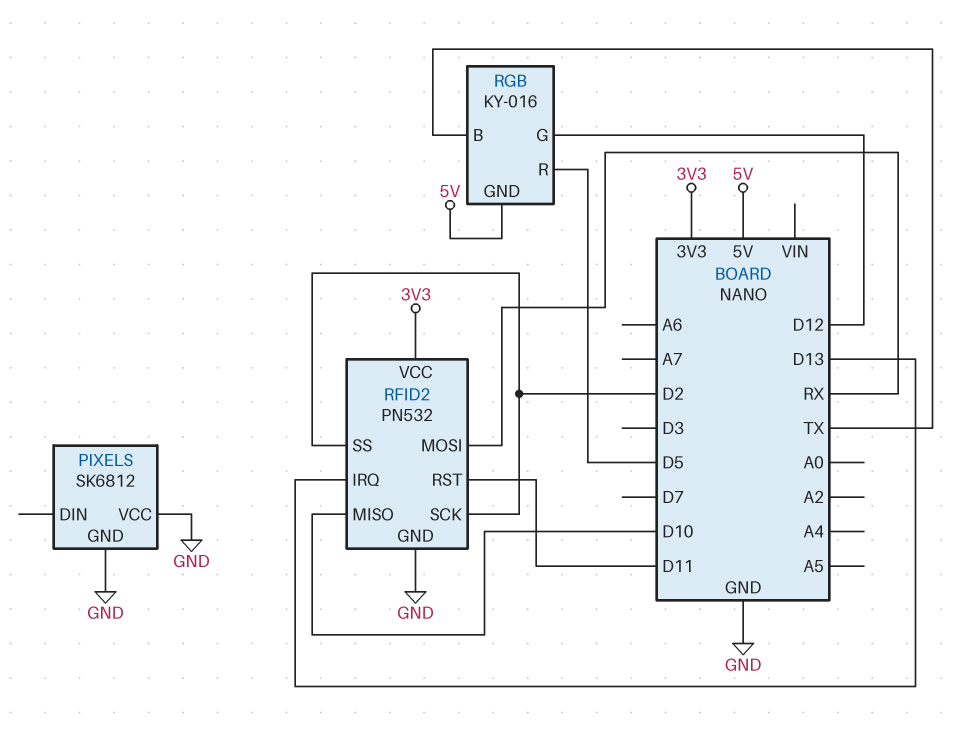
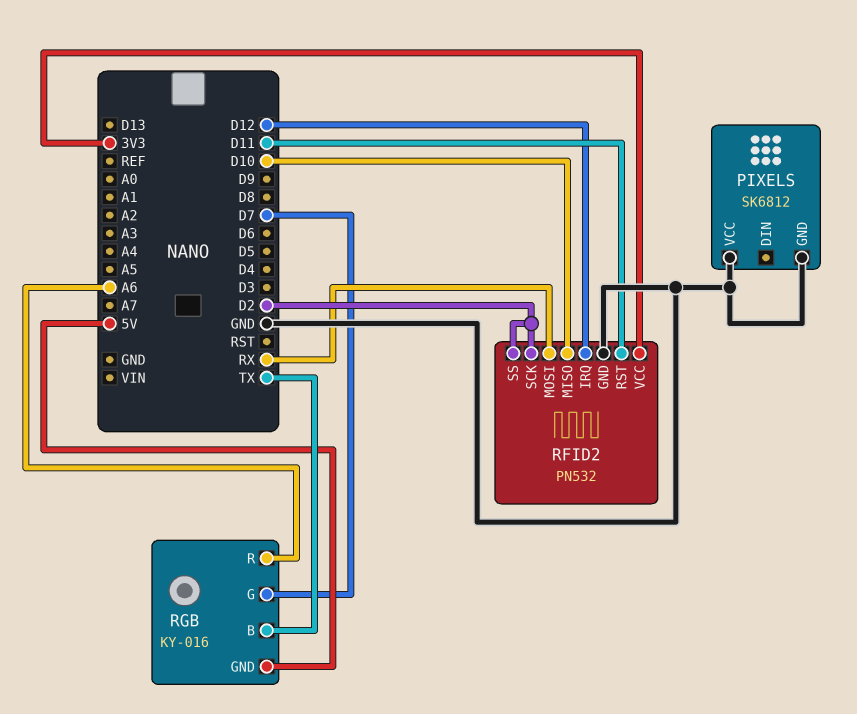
RFID2 pin IRQ: D13 -> D12
RGB pin G: D12 -> D7
RGB pin R: D5 -> A6

